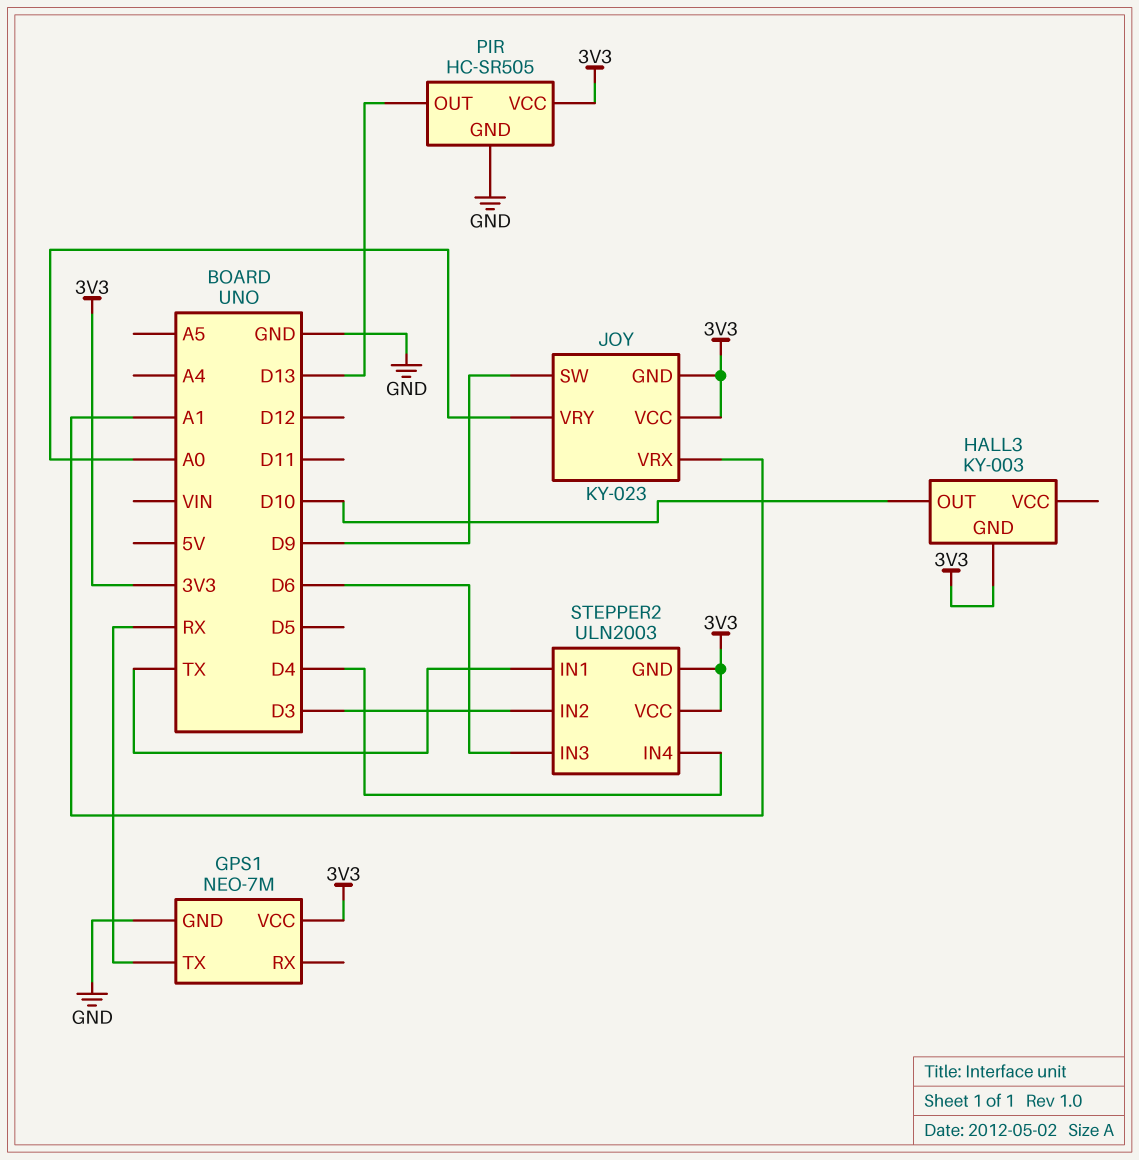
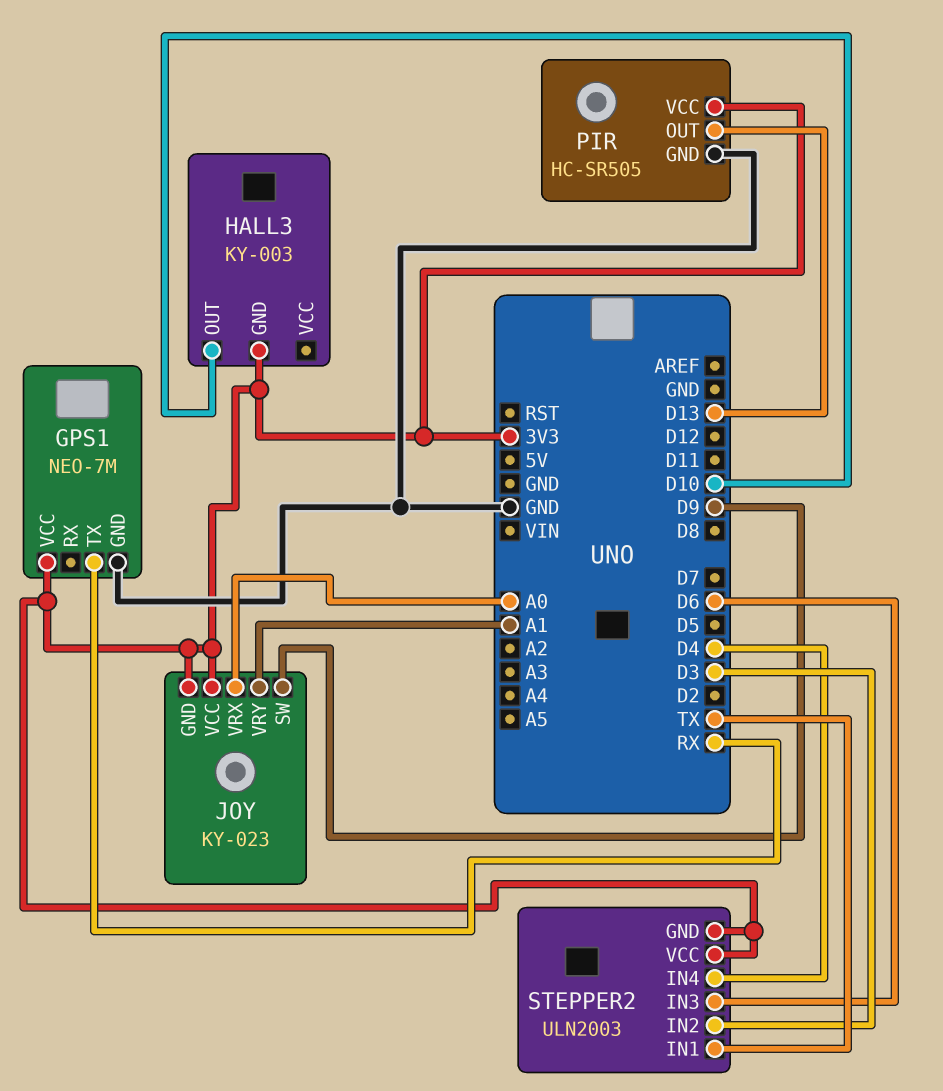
JOY pin VRX: A1 -> A0
JOY pin VRY: A0 -> A1

